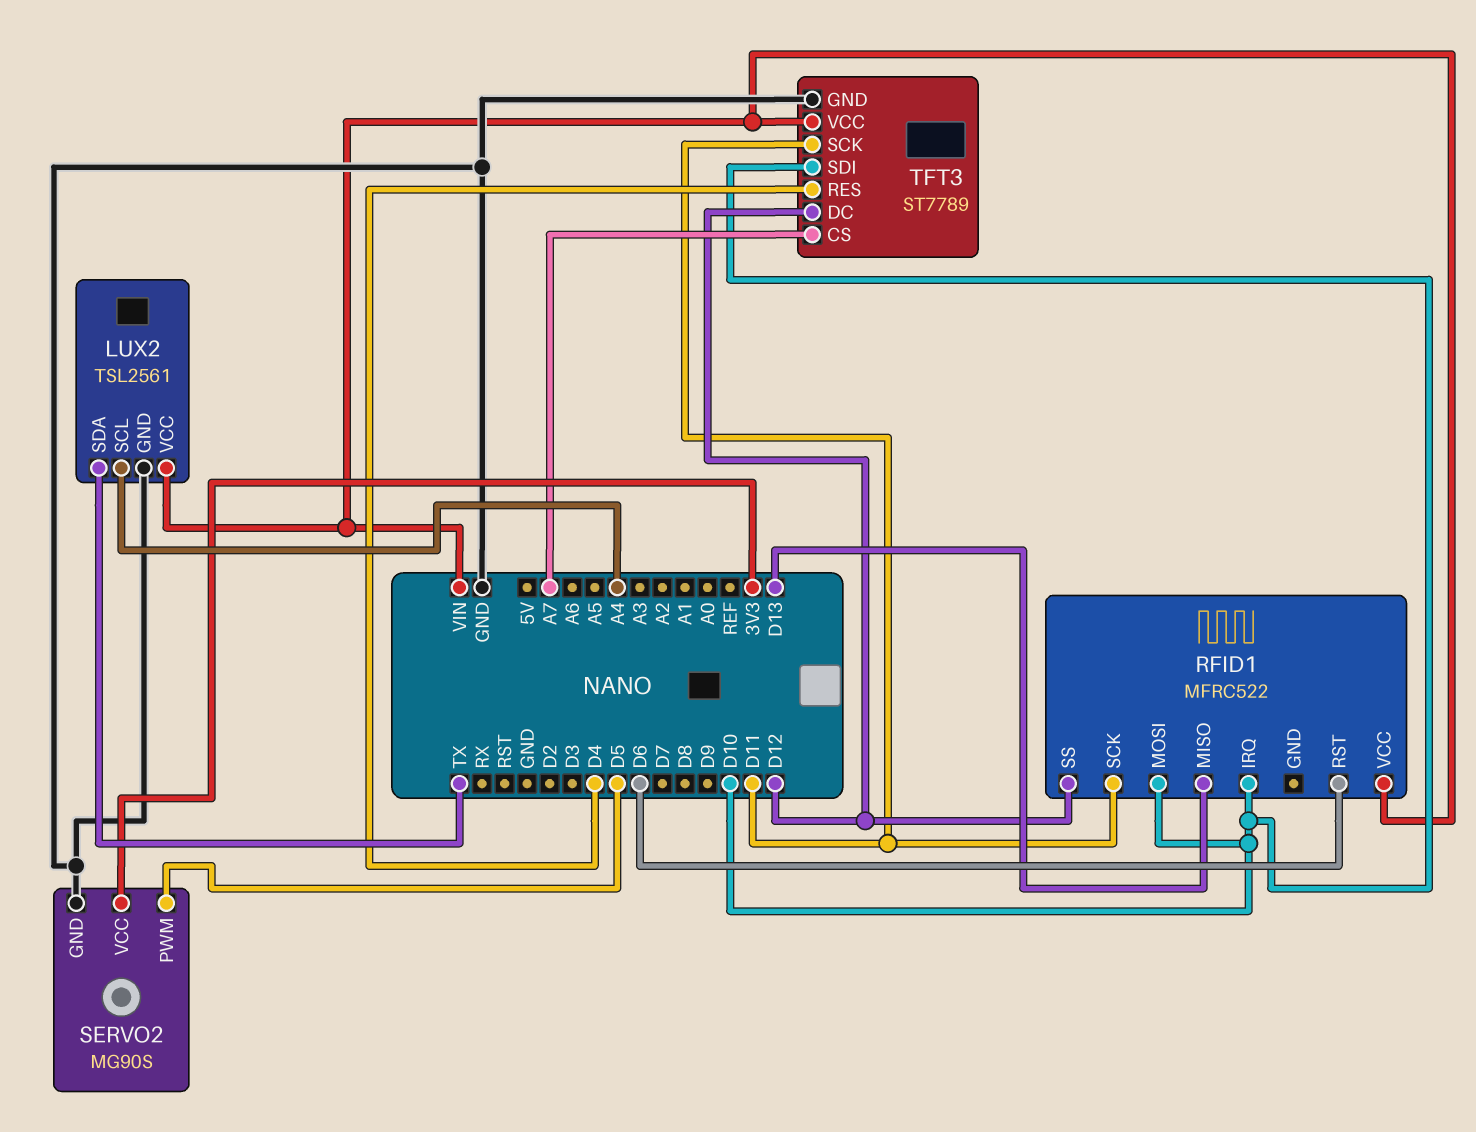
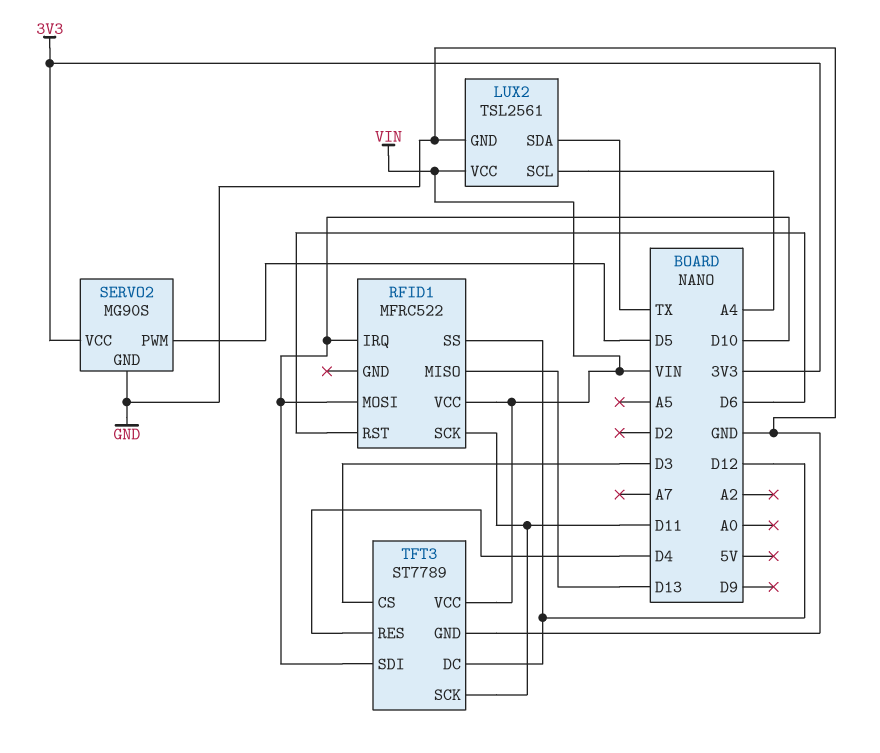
TFT3 pin CS: A7 -> D3

